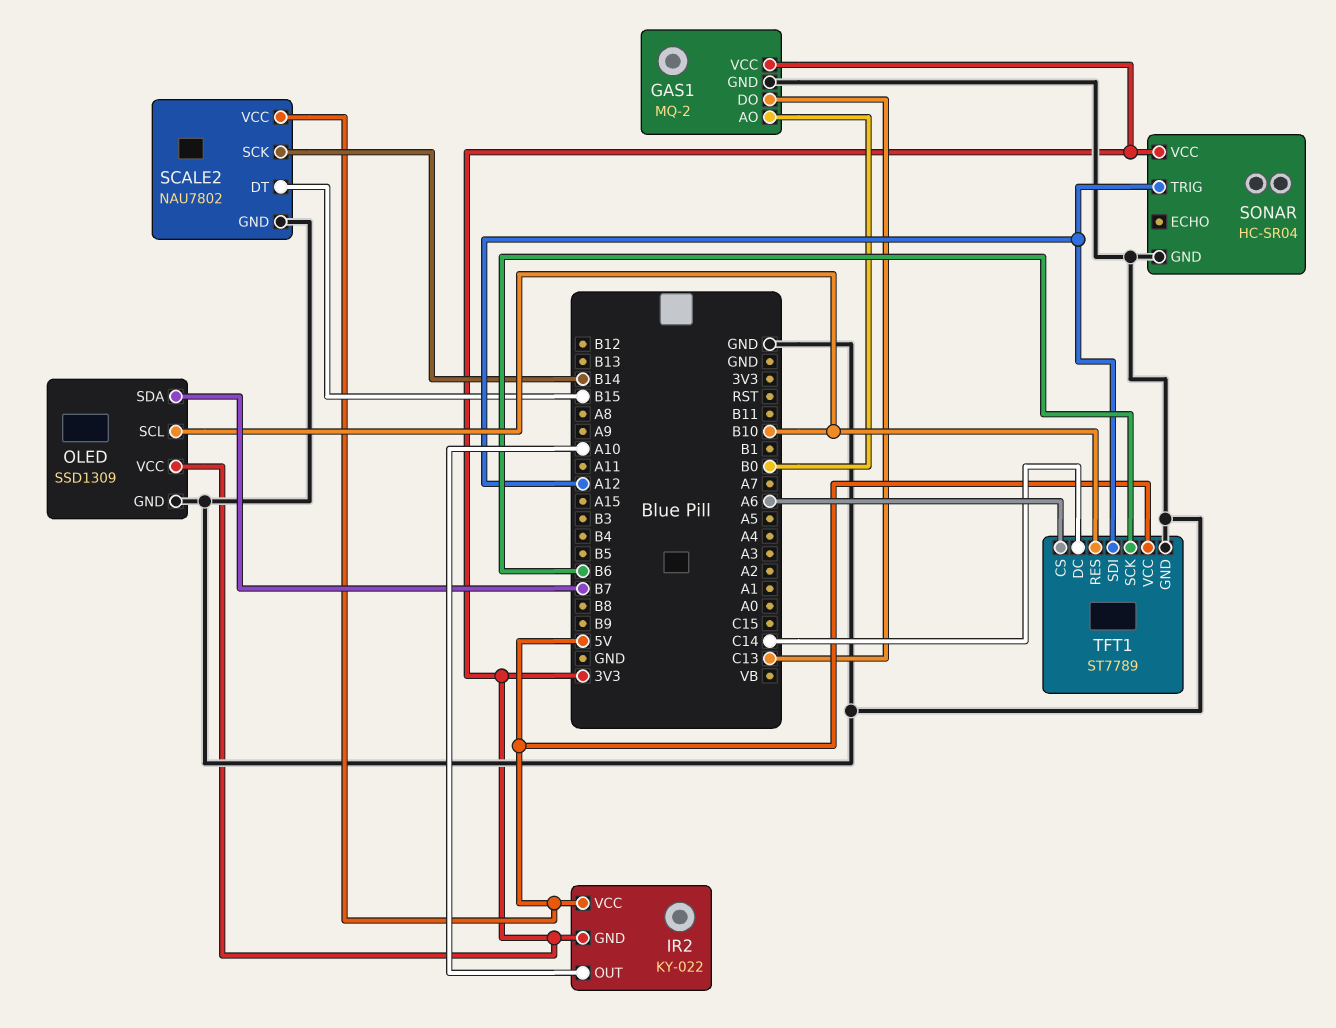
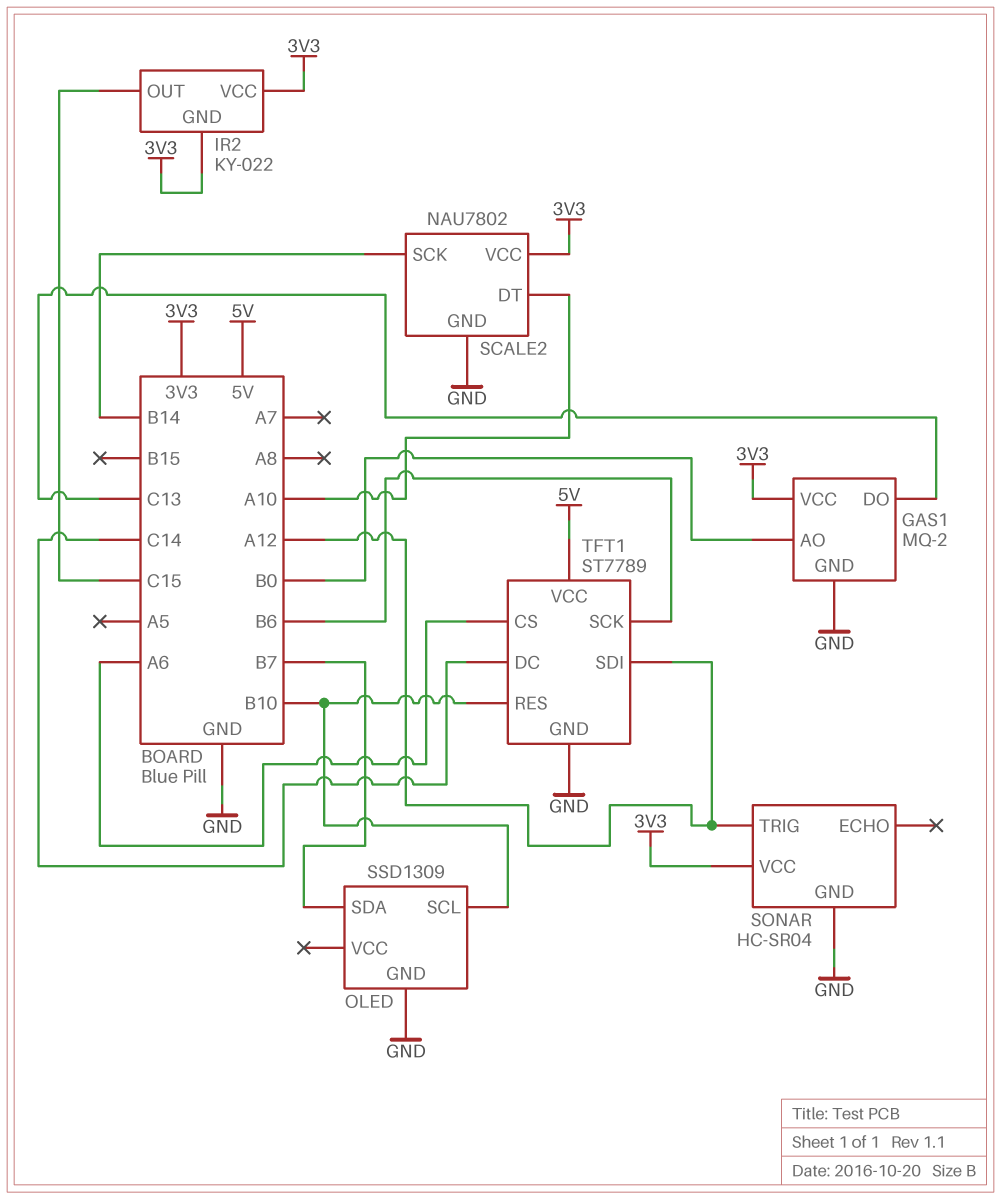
IR2 pin OUT: A10 -> C15
IR2 pin VCC: 5V -> 3V3
OLED pin VCC: 3V3 -> none
SCALE2 pin DT: B15 -> A10
SCALE2 pin VCC: 5V -> 3V3

